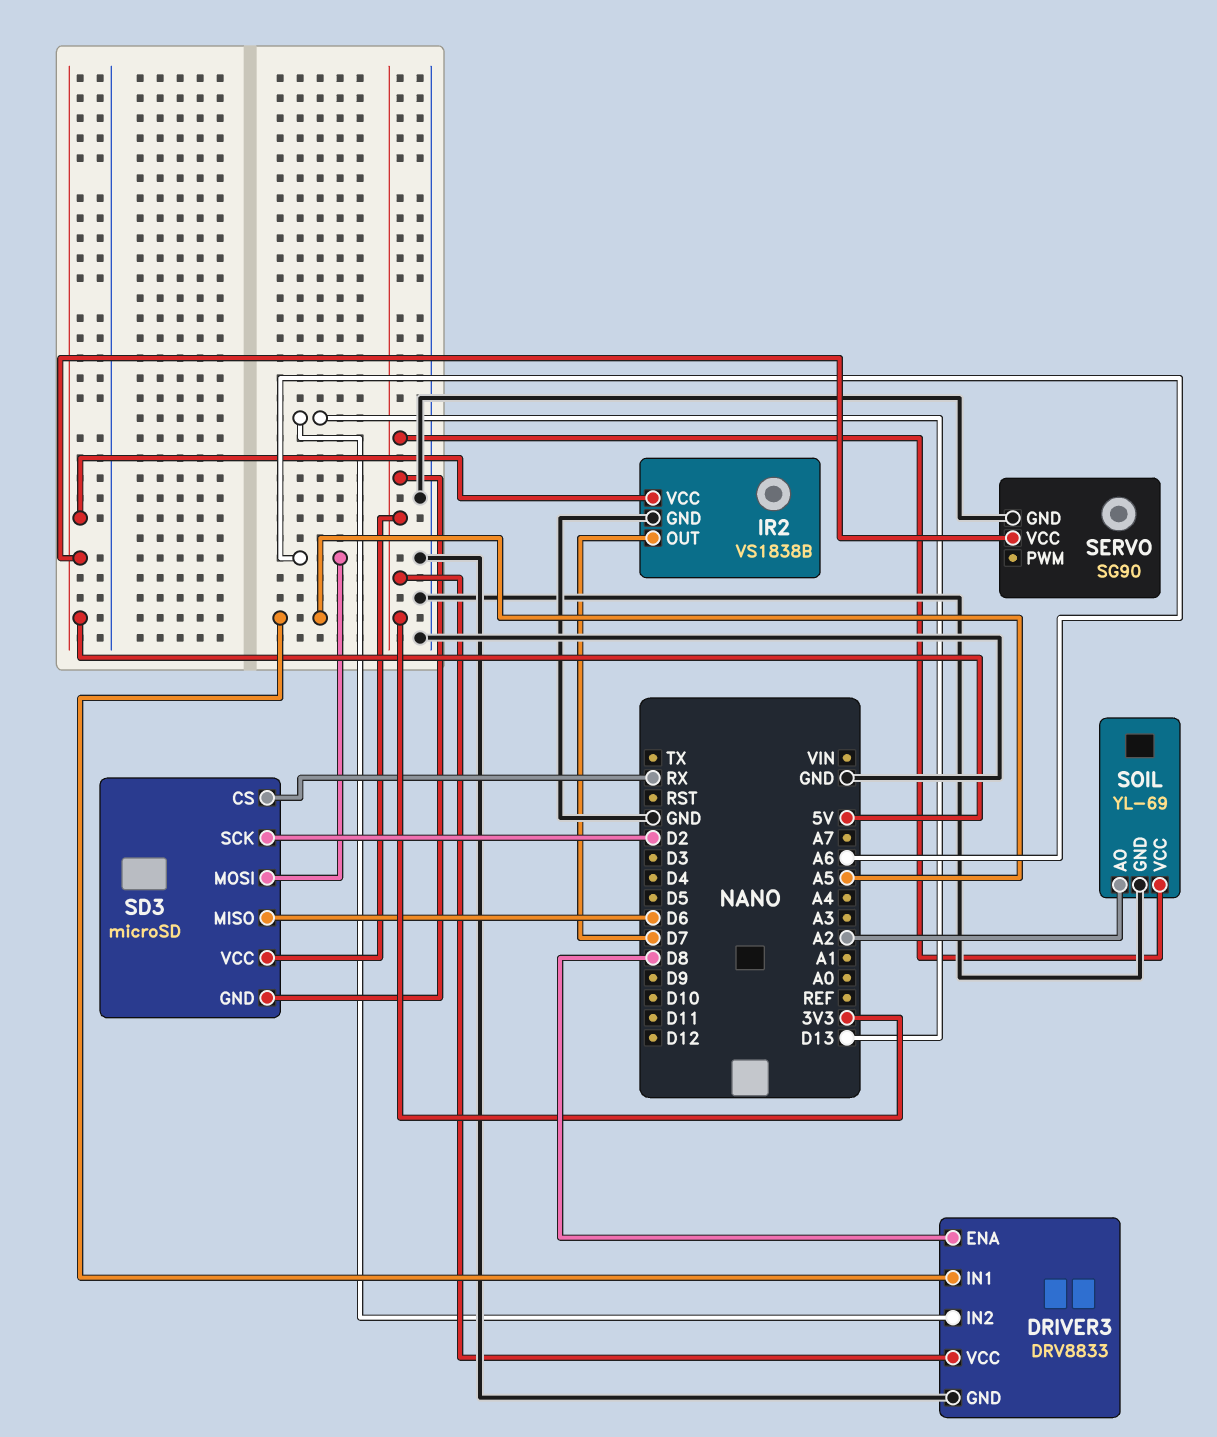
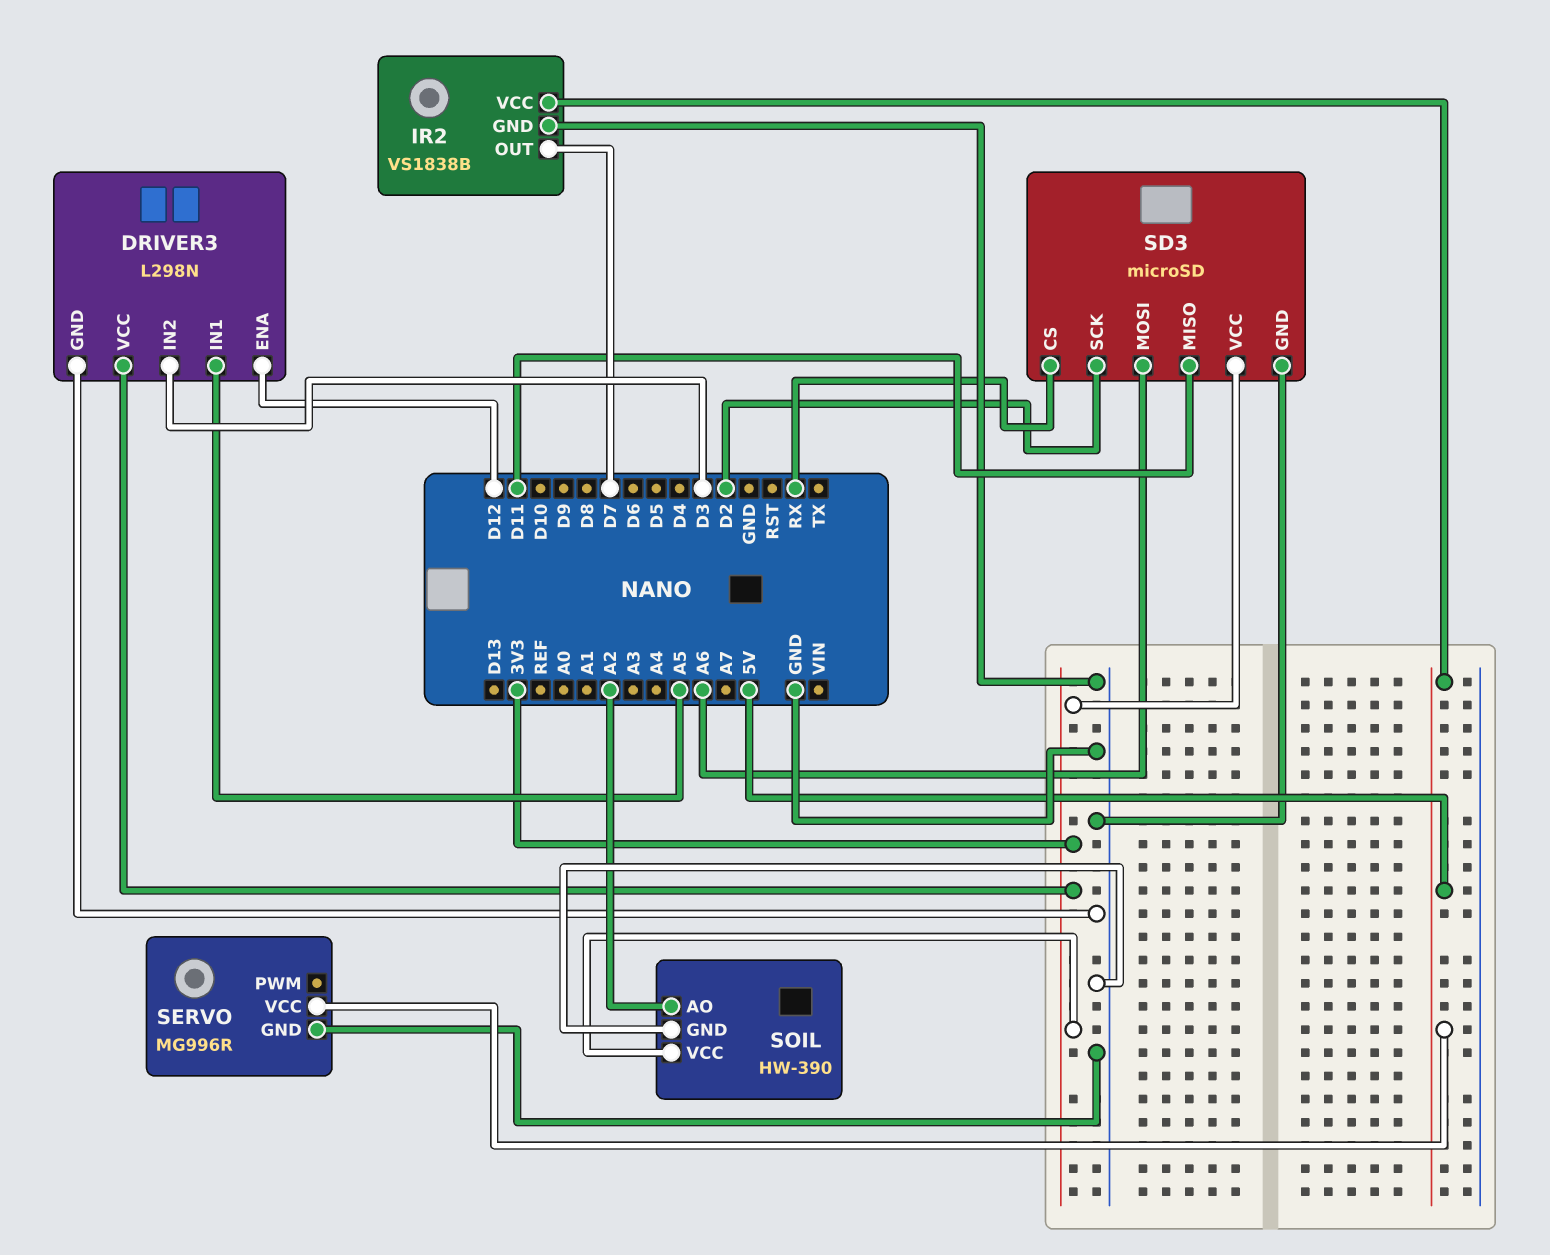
DRIVER3: DRV8833 -> L298N
DRIVER3 pin ENA: D8 -> D12
DRIVER3 pin IN2: D13 -> D3
SD3 pin GND: 3V3 -> GND
SD3 pin MISO: D6 -> D11
SERVO: SG90 -> MG996R
SOIL: YL-69 -> HW-390

